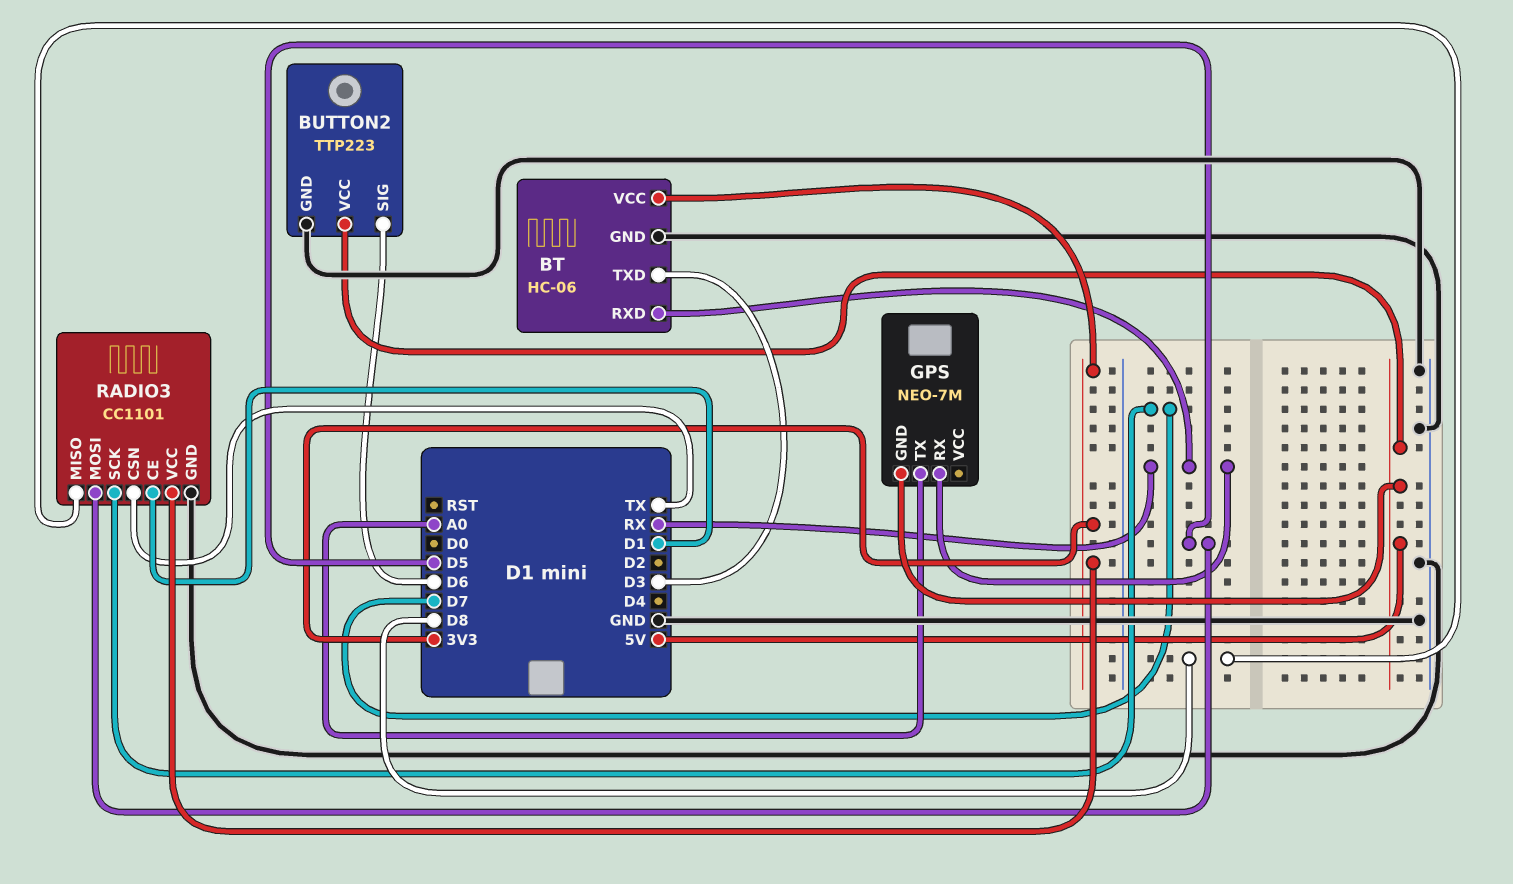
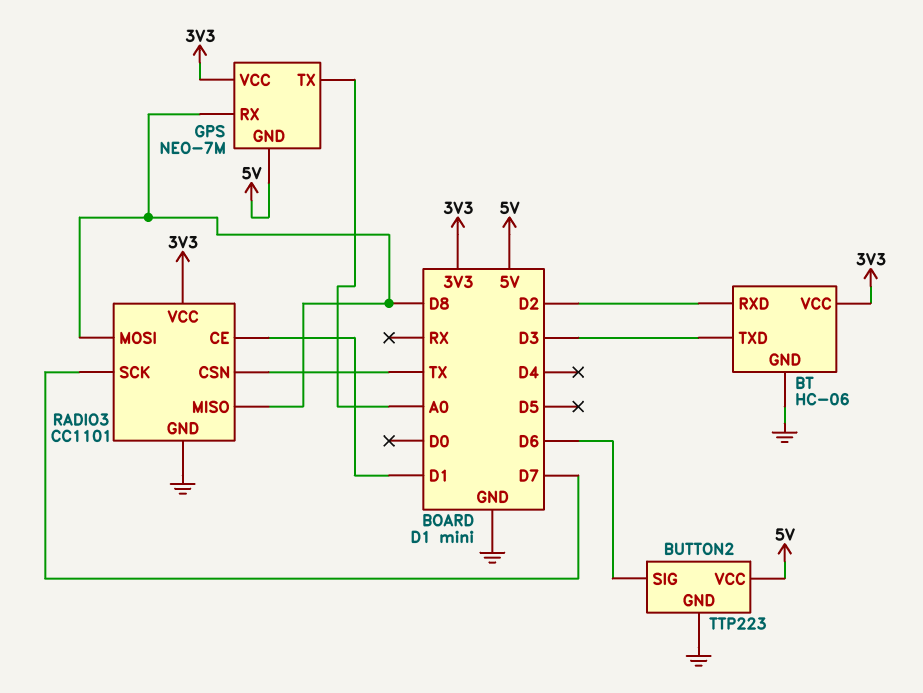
BT pin RXD: RX -> D2
GPS pin RX: RX -> D8
GPS pin VCC: none -> 3V3
RADIO3 pin MOSI: D5 -> D8

